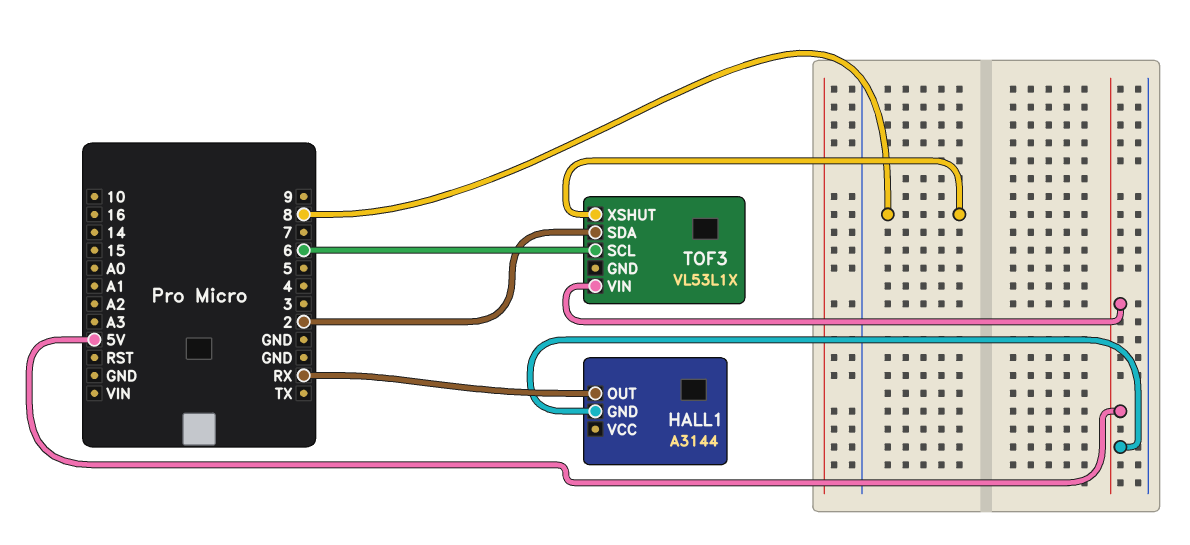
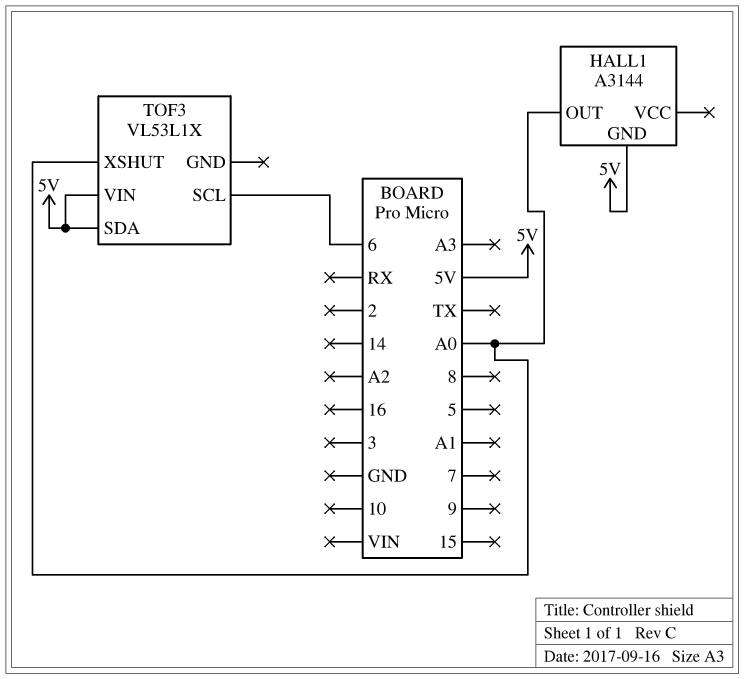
HALL1 pin OUT: RX -> A0
TOF3 pin SDA: 2 -> 5V
TOF3 pin XSHUT: 8 -> A0

